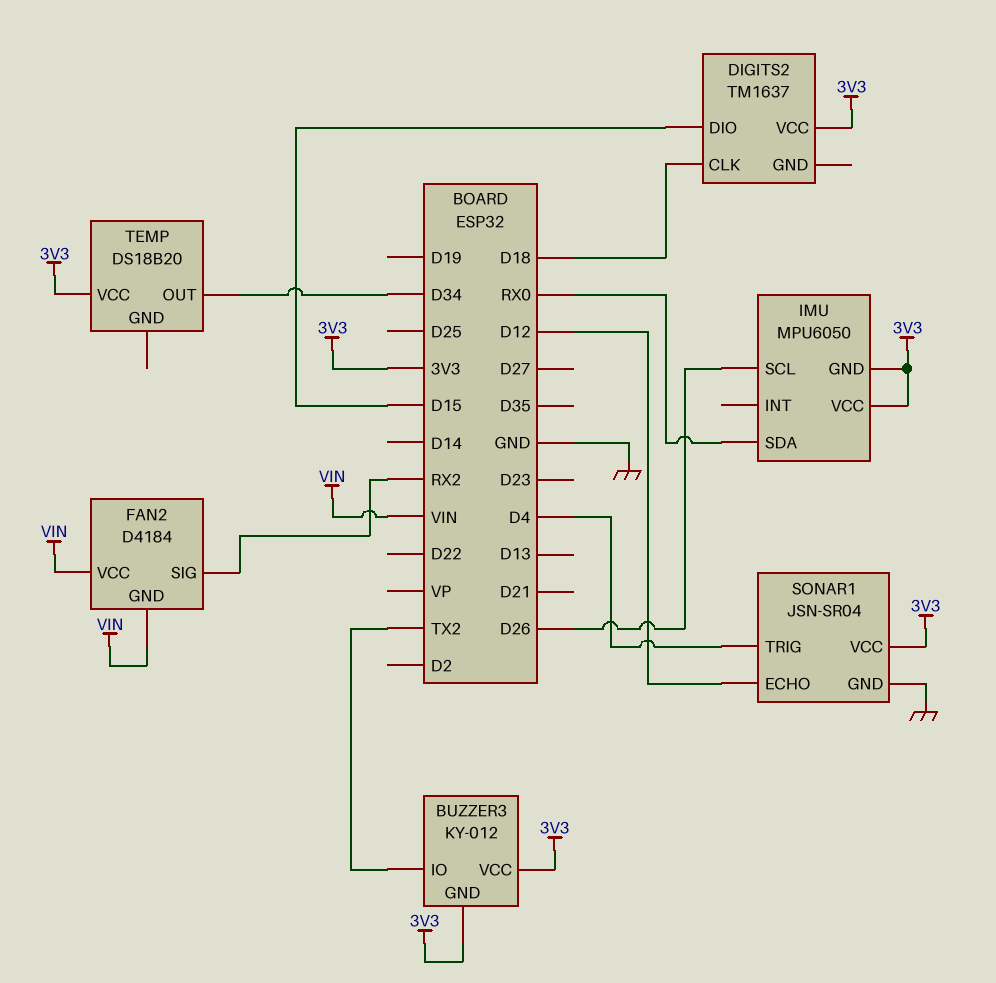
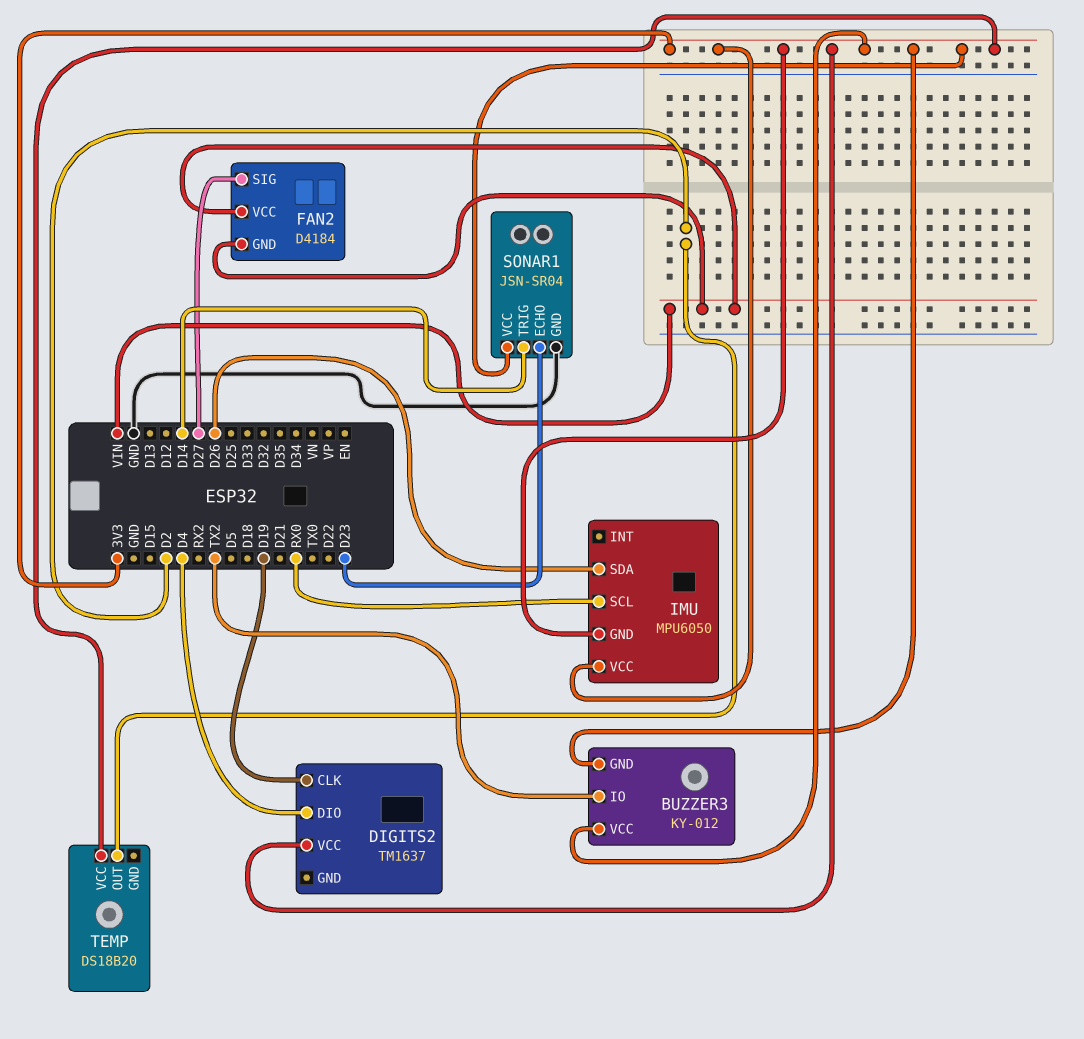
DIGITS2 pin CLK: D18 -> D19
DIGITS2 pin DIO: D15 -> D4
FAN2 pin SIG: RX2 -> D27
IMU pin SCL: D26 -> RX0
IMU pin SDA: RX0 -> D26
SONAR1 pin ECHO: D12 -> D23
SONAR1 pin TRIG: D4 -> D14
TEMP pin OUT: D34 -> D2

